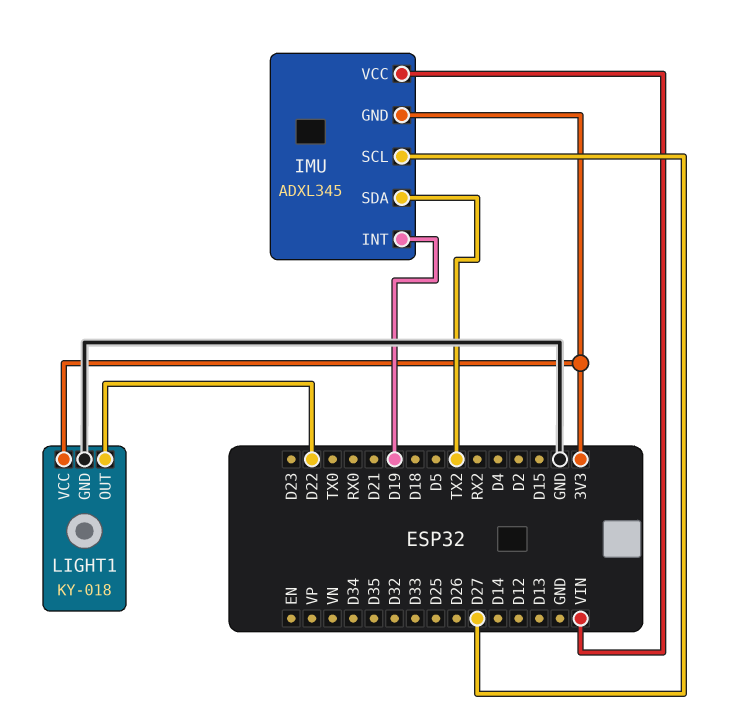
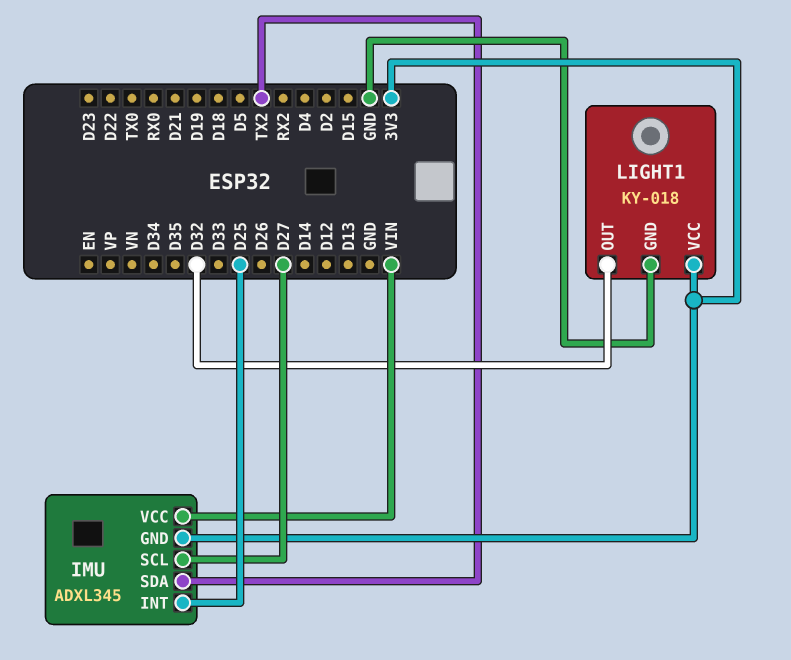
IMU pin INT: D19 -> D25
LIGHT1 pin OUT: D22 -> D32

